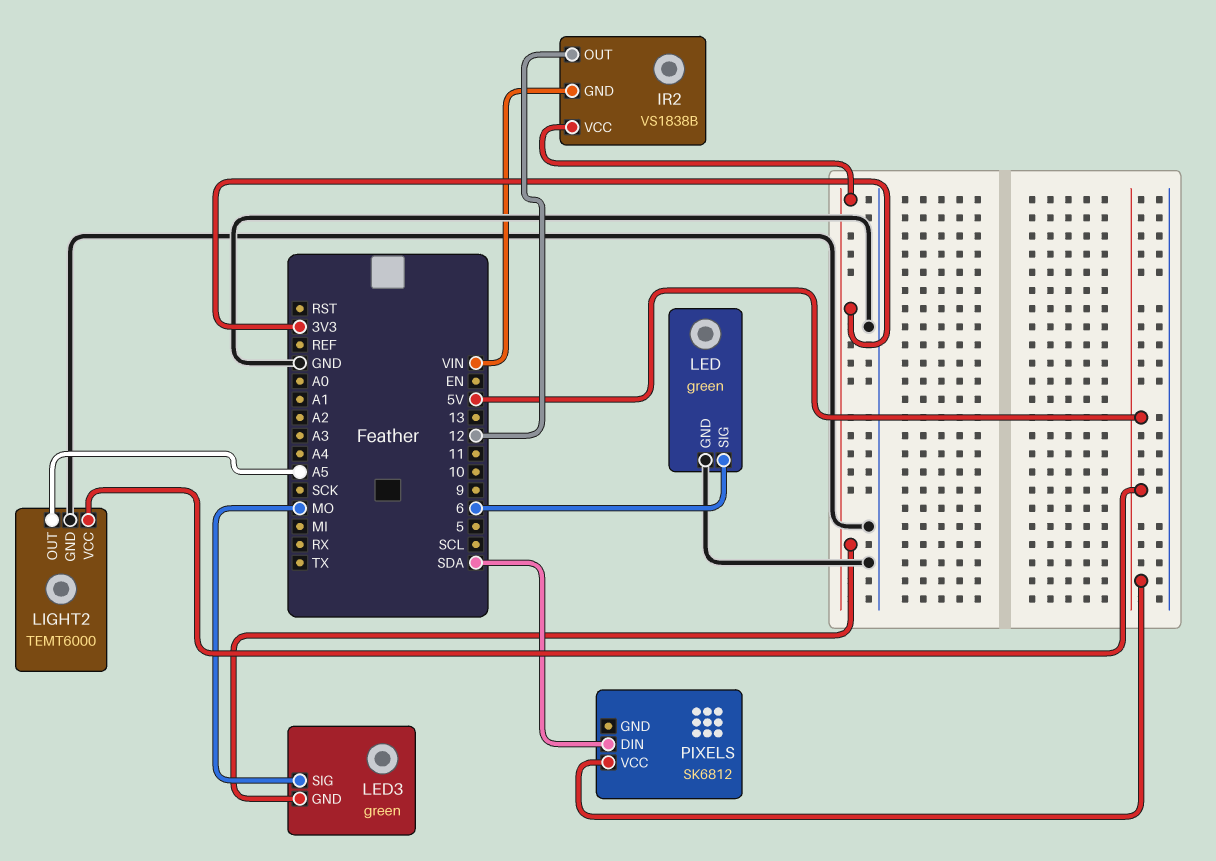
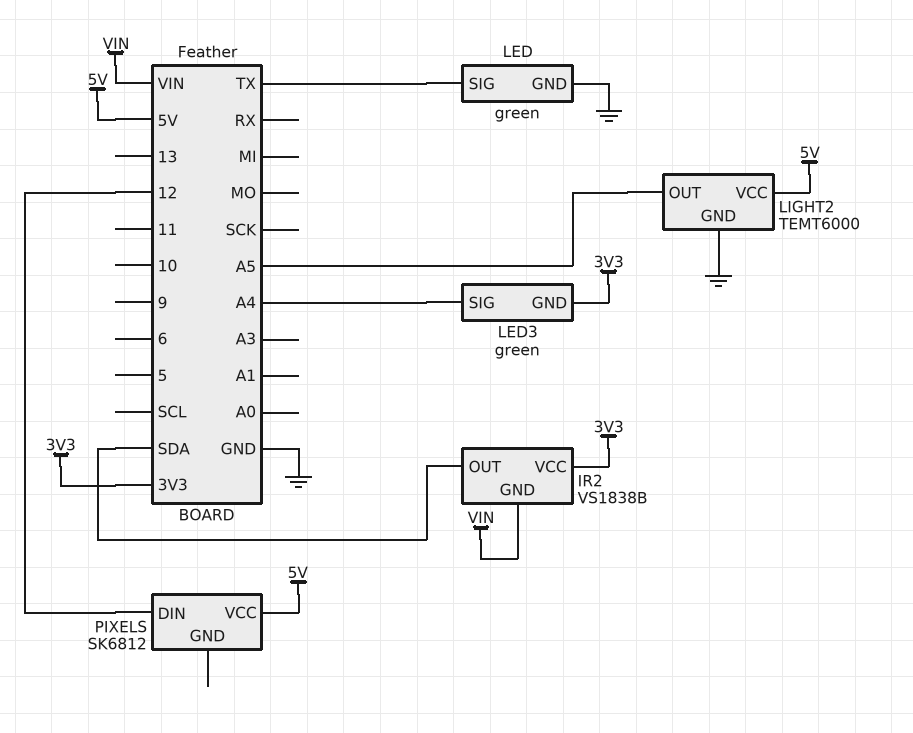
IR2 pin OUT: 12 -> SDA
LED pin SIG: 6 -> TX
LED3 pin SIG: MO -> A4
PIXELS pin DIN: SDA -> 12

